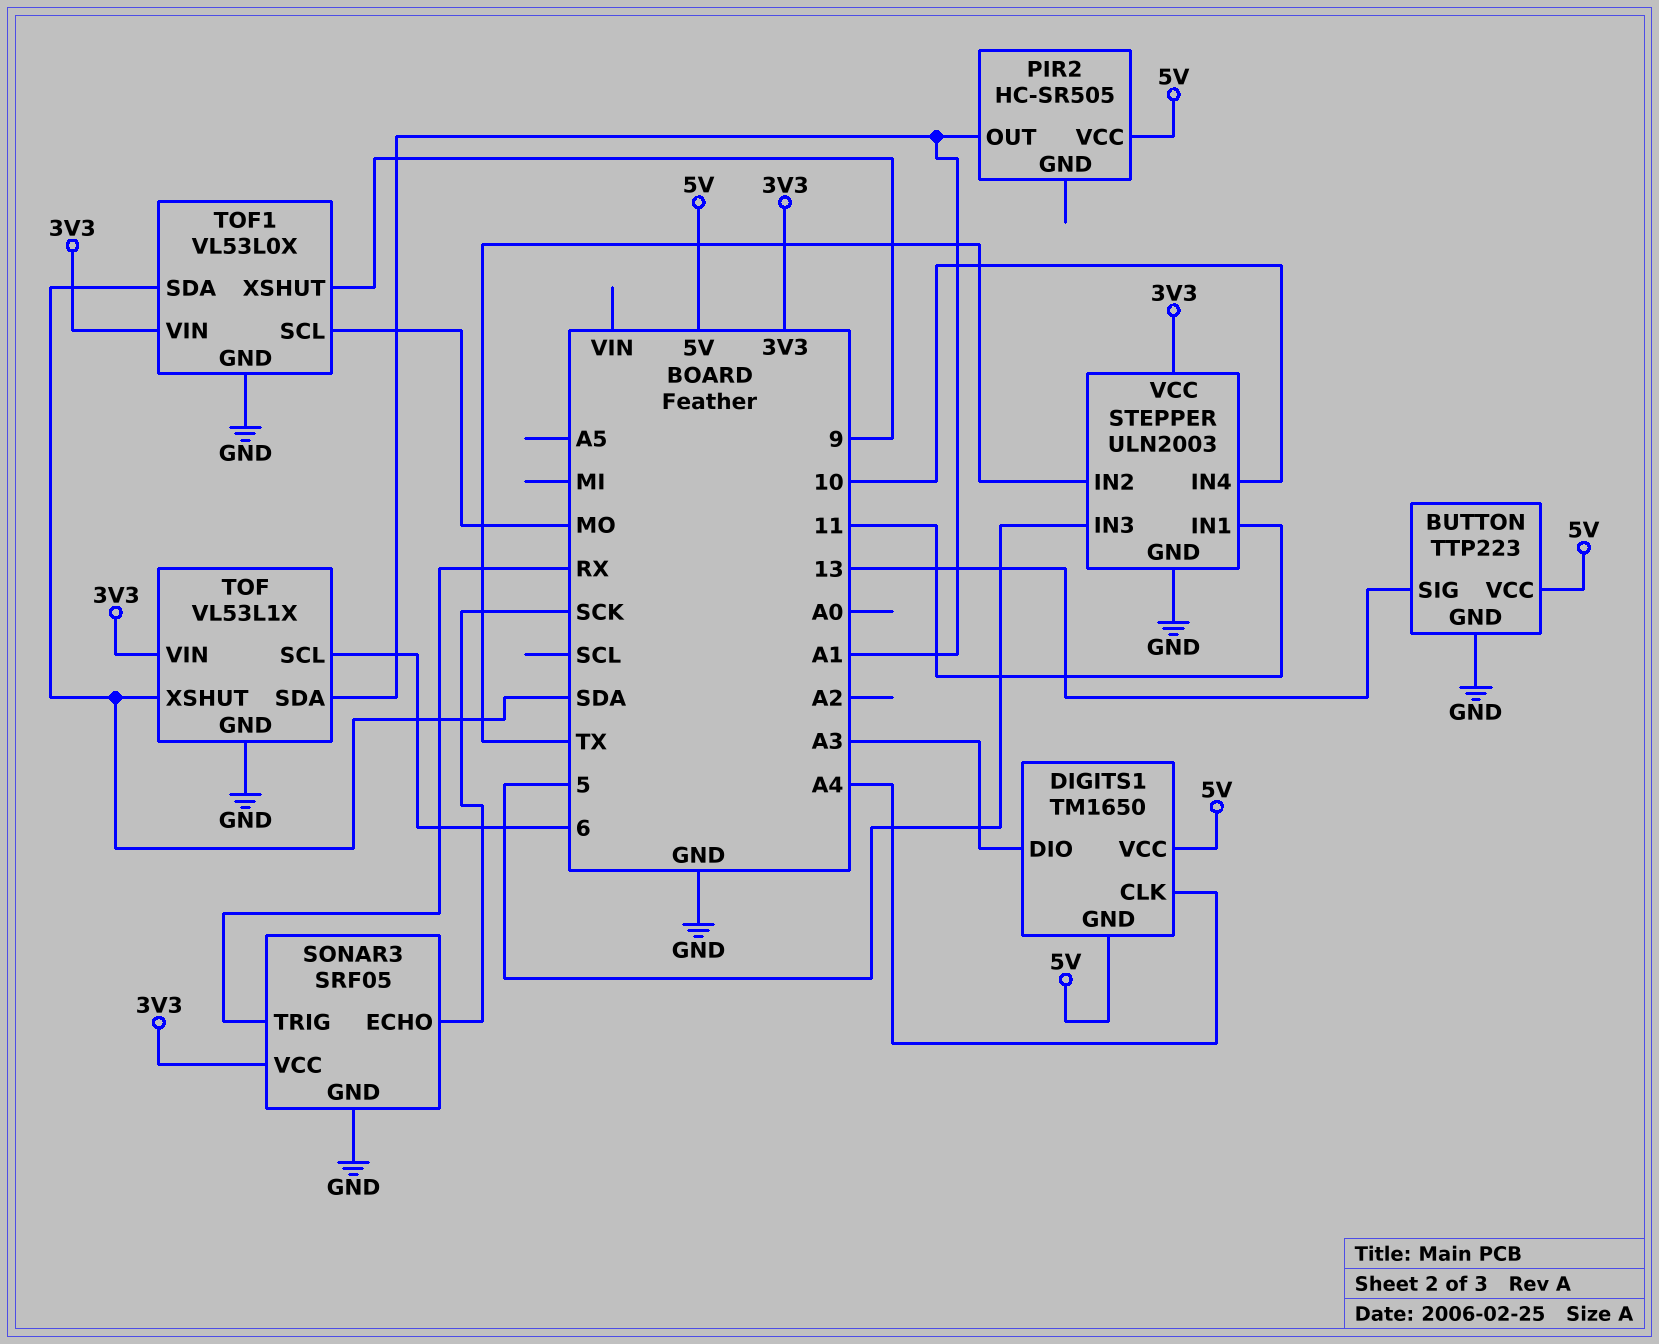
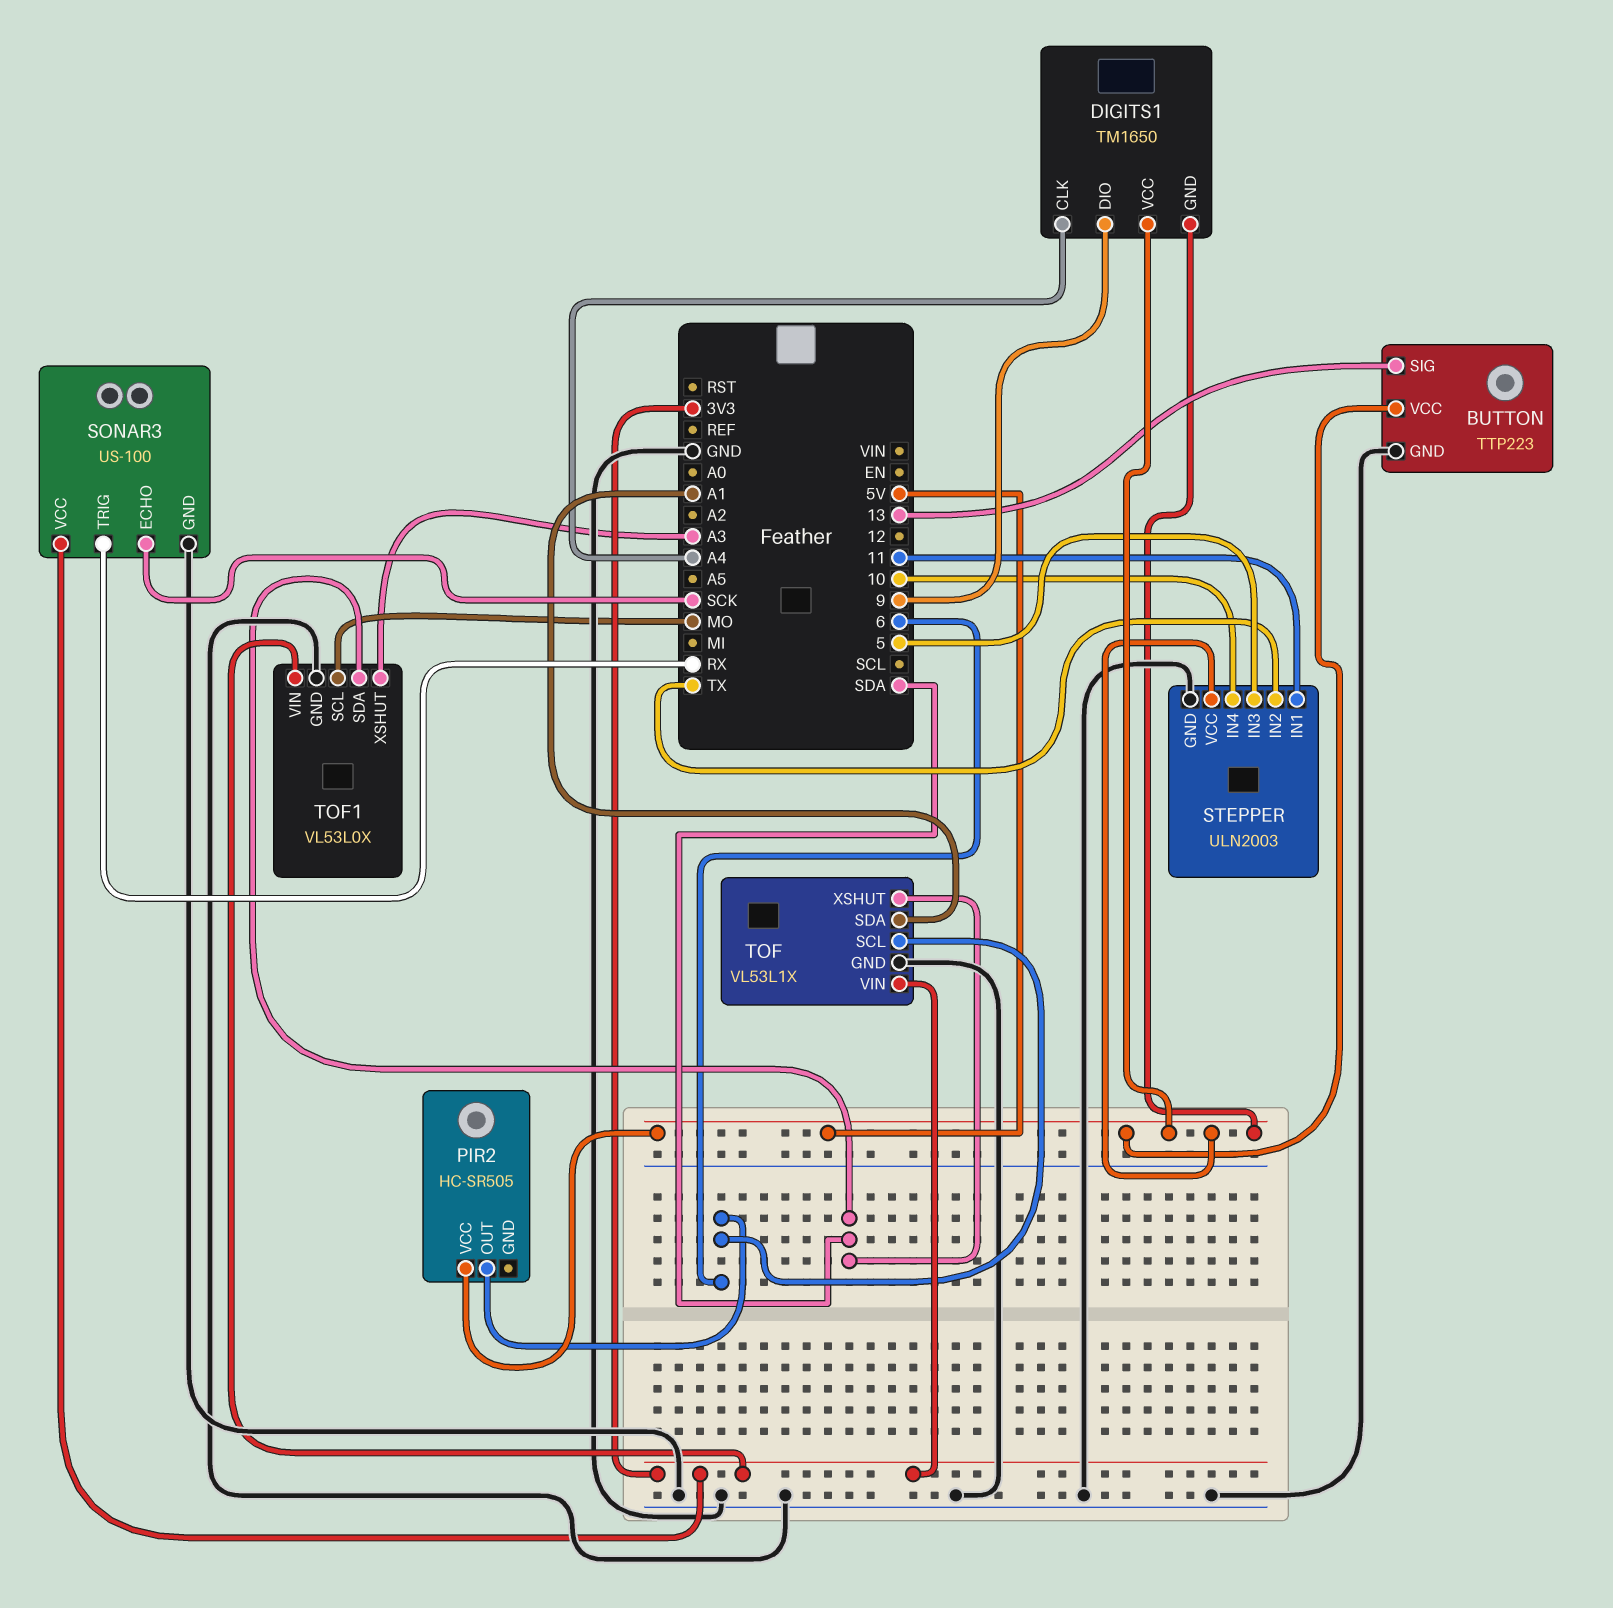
DIGITS1 pin DIO: A3 -> 9
PIR2 pin OUT: A1 -> 6
SONAR3: SRF05 -> US-100
STEPPER pin VCC: 3V3 -> 5V
TOF1 pin XSHUT: 9 -> A3

